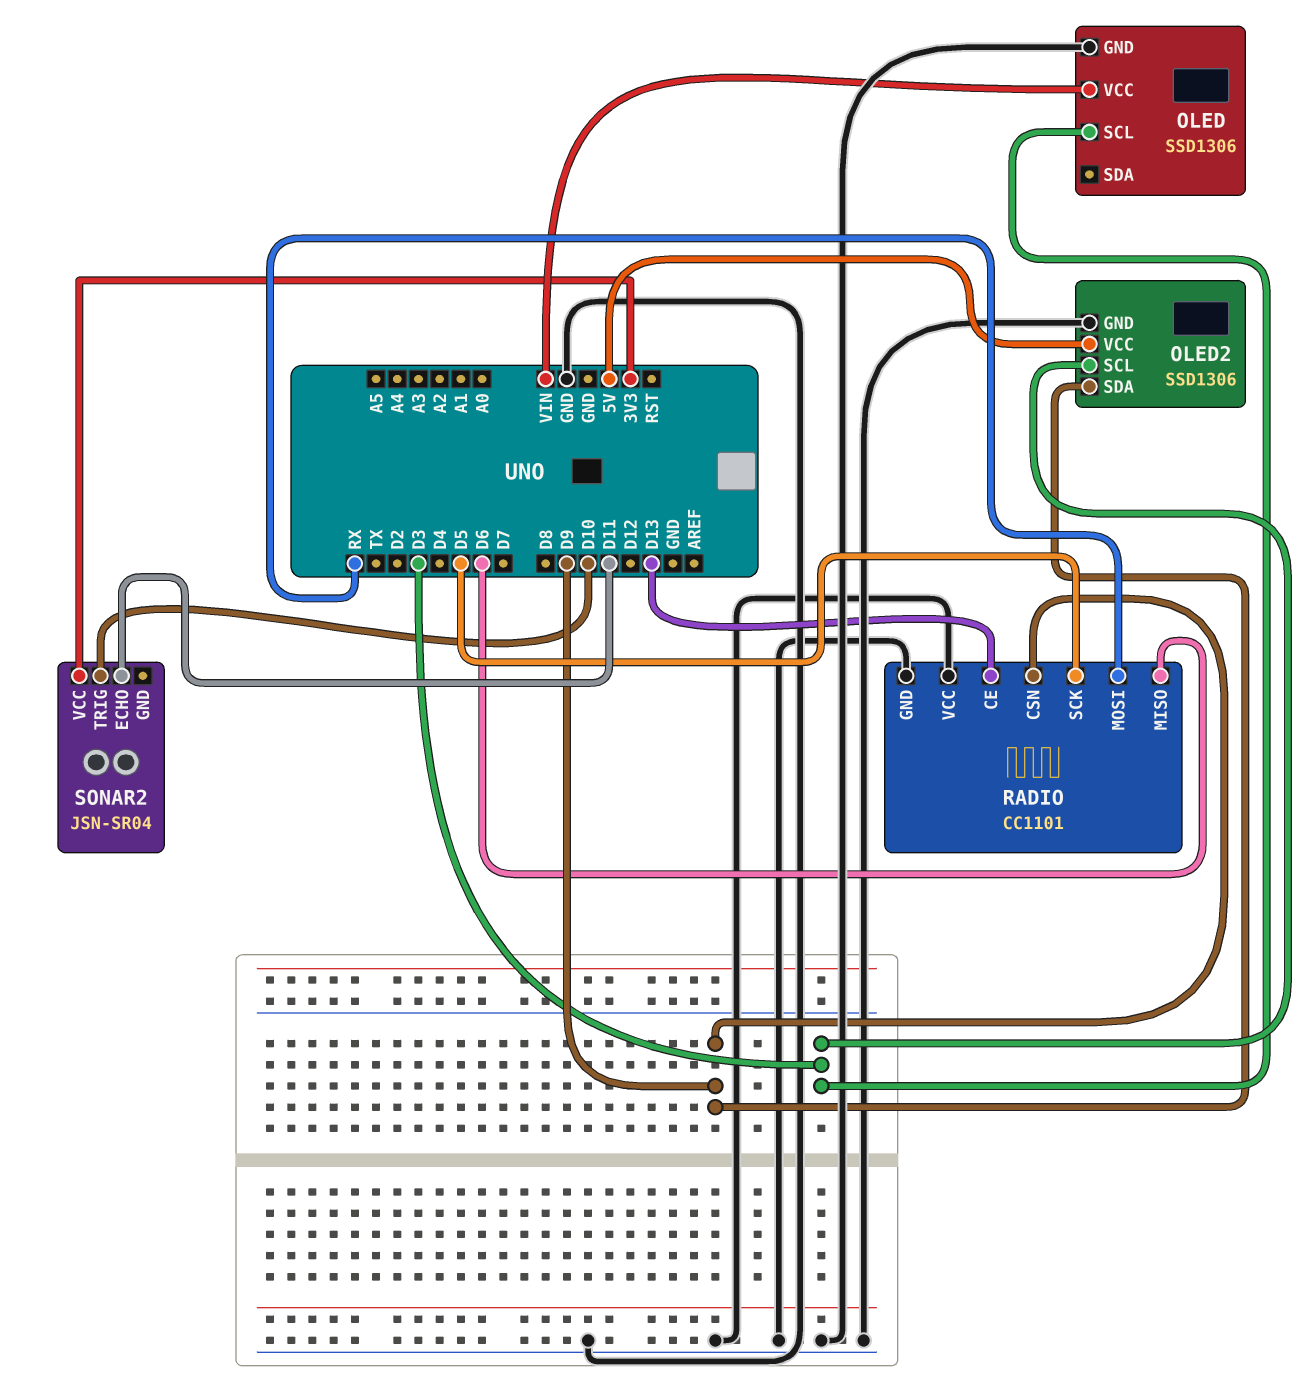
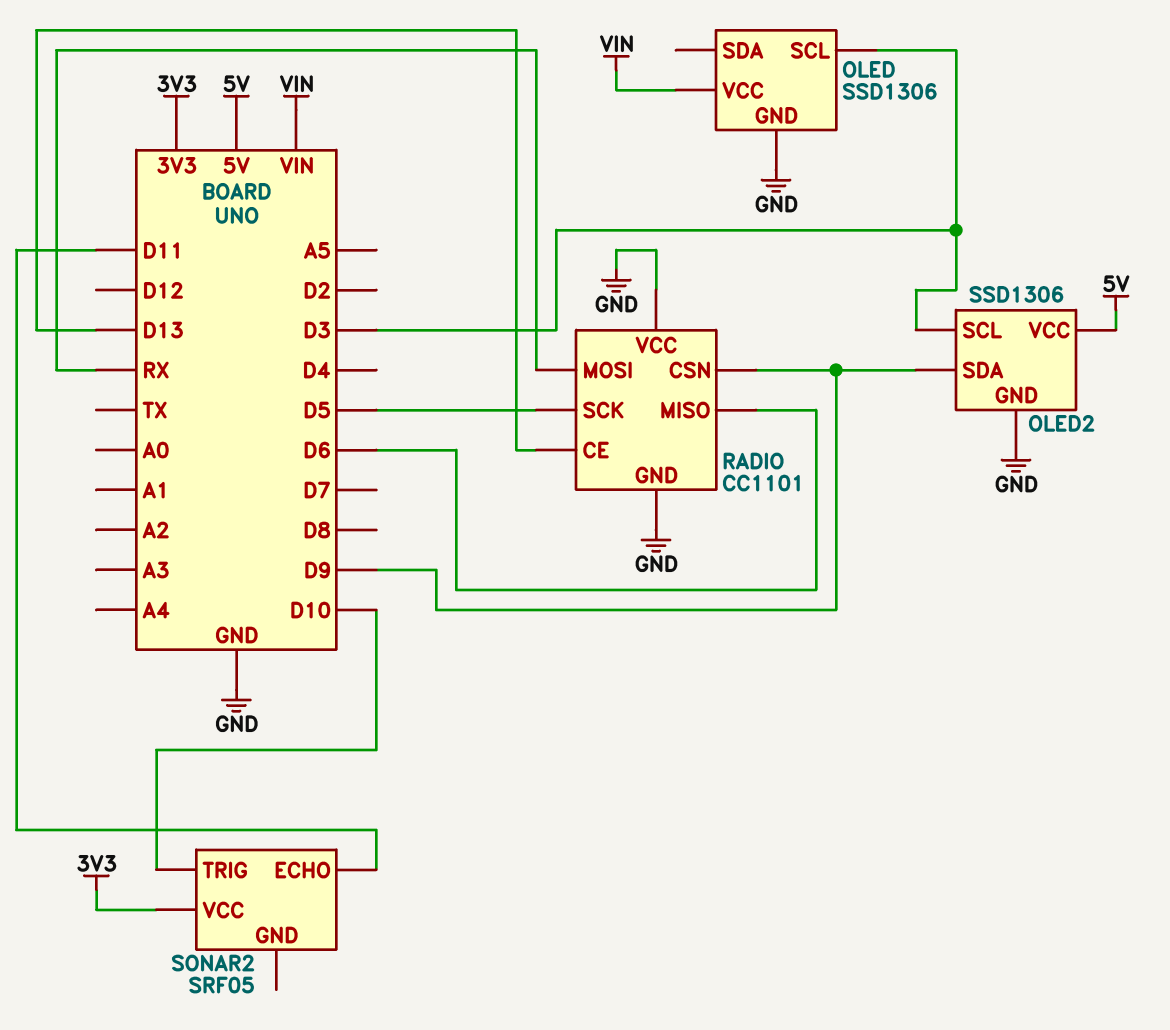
SONAR2: JSN-SR04 -> SRF05

